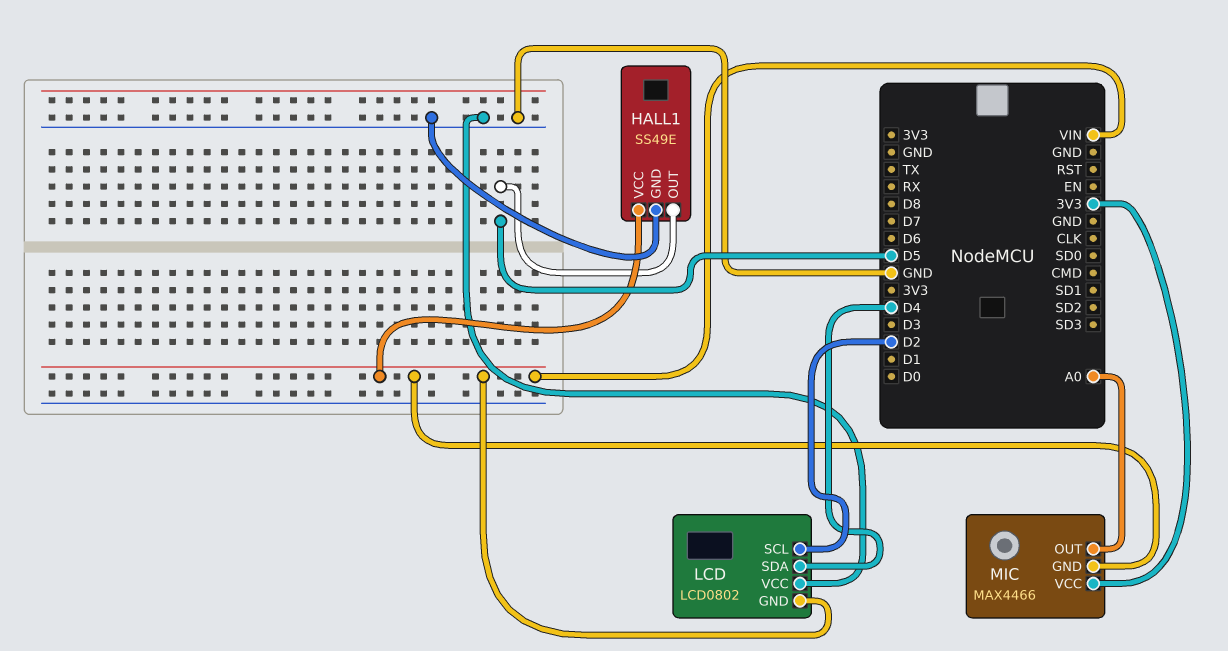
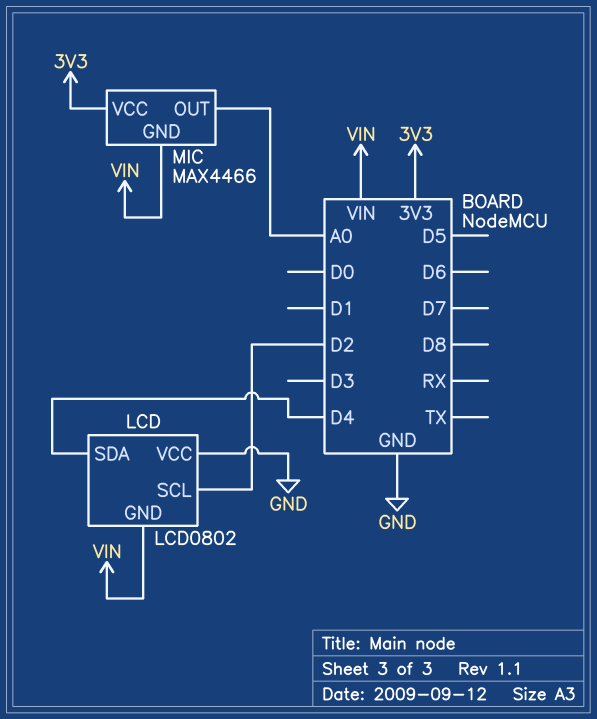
HALL1: SS49E -> none
HALL1 pin GND: GND -> none
HALL1 pin OUT: D5 -> none
HALL1 pin VCC: VIN -> none

